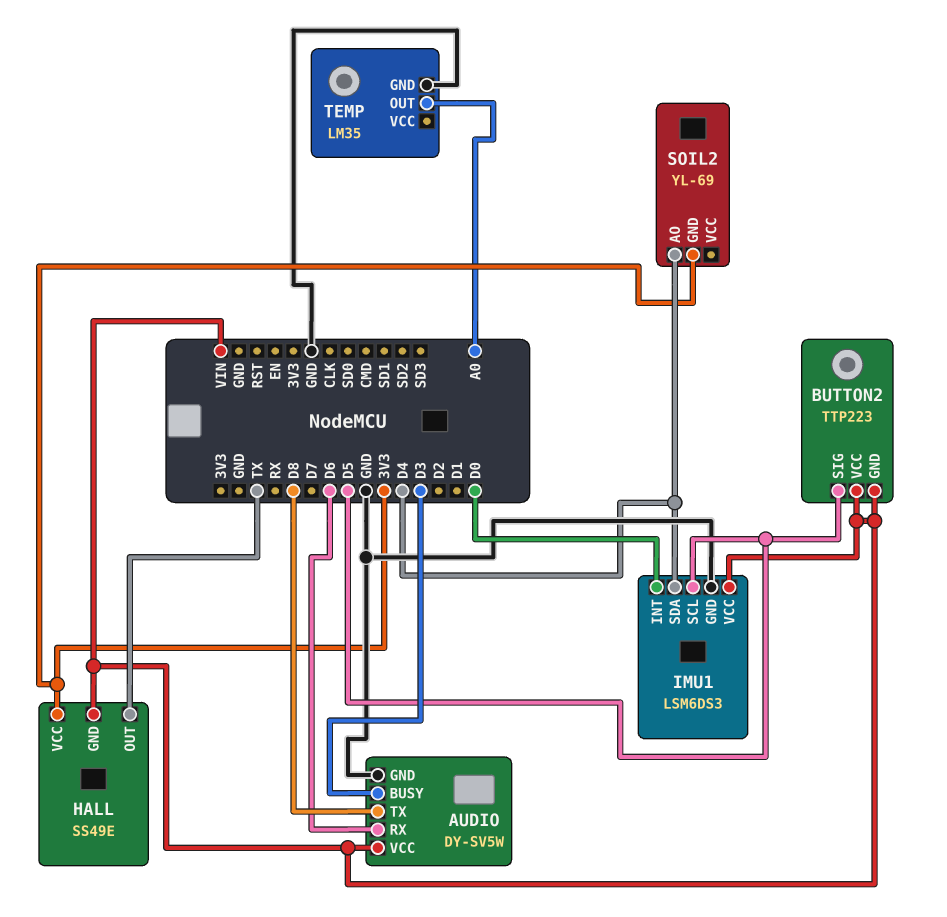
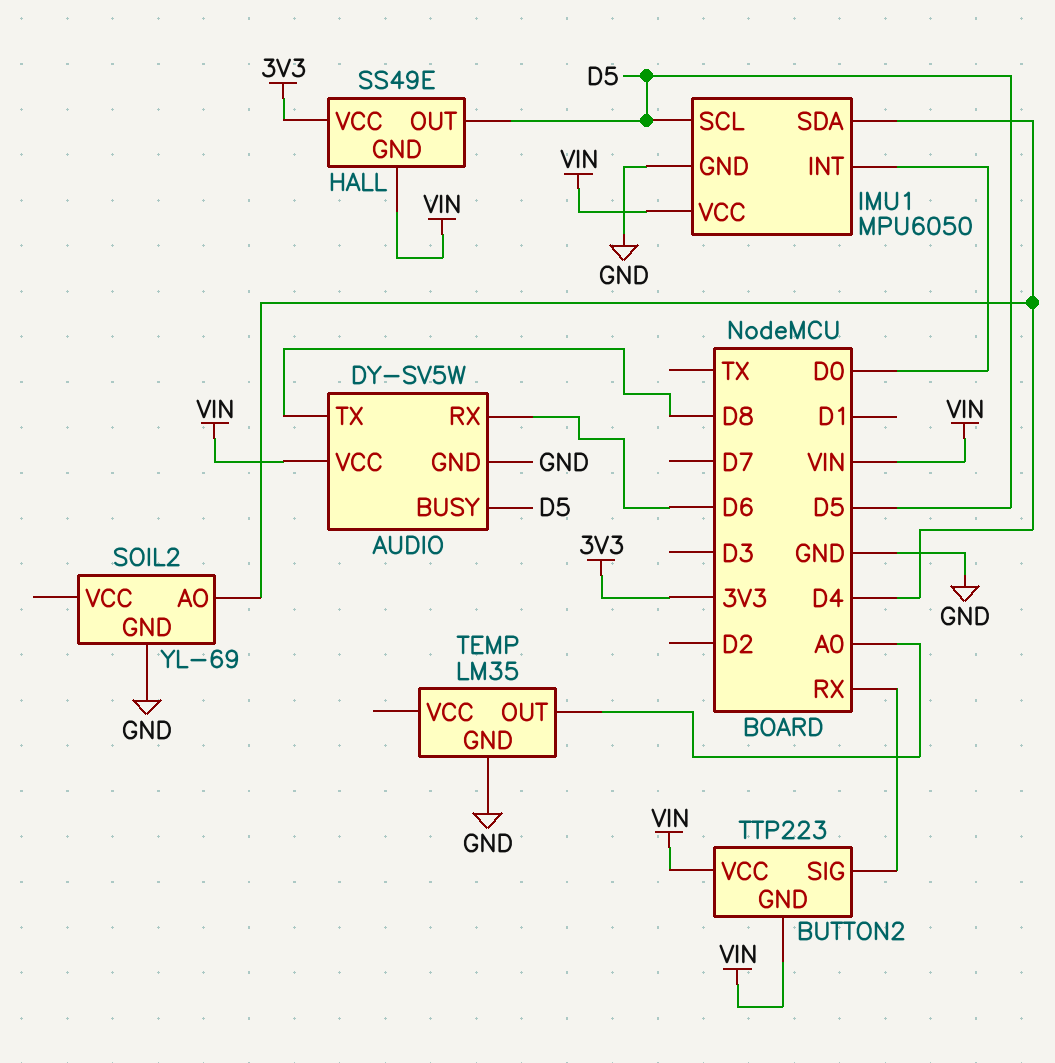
AUDIO pin BUSY: D3 -> D5
BUTTON2 pin SIG: D5 -> RX
HALL pin OUT: TX -> D5
IMU1: LSM6DS3 -> MPU6050
SOIL2 pin GND: 3V3 -> GND

